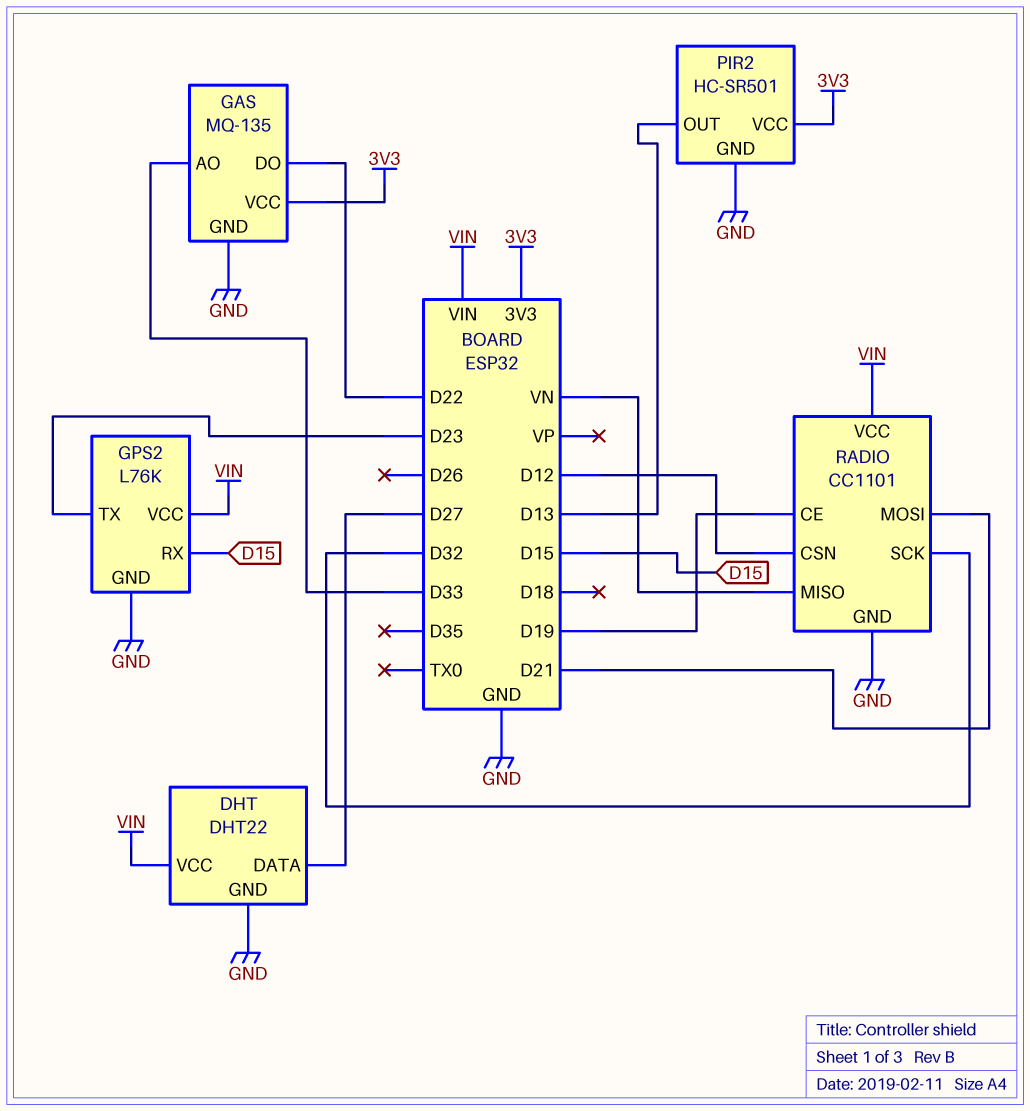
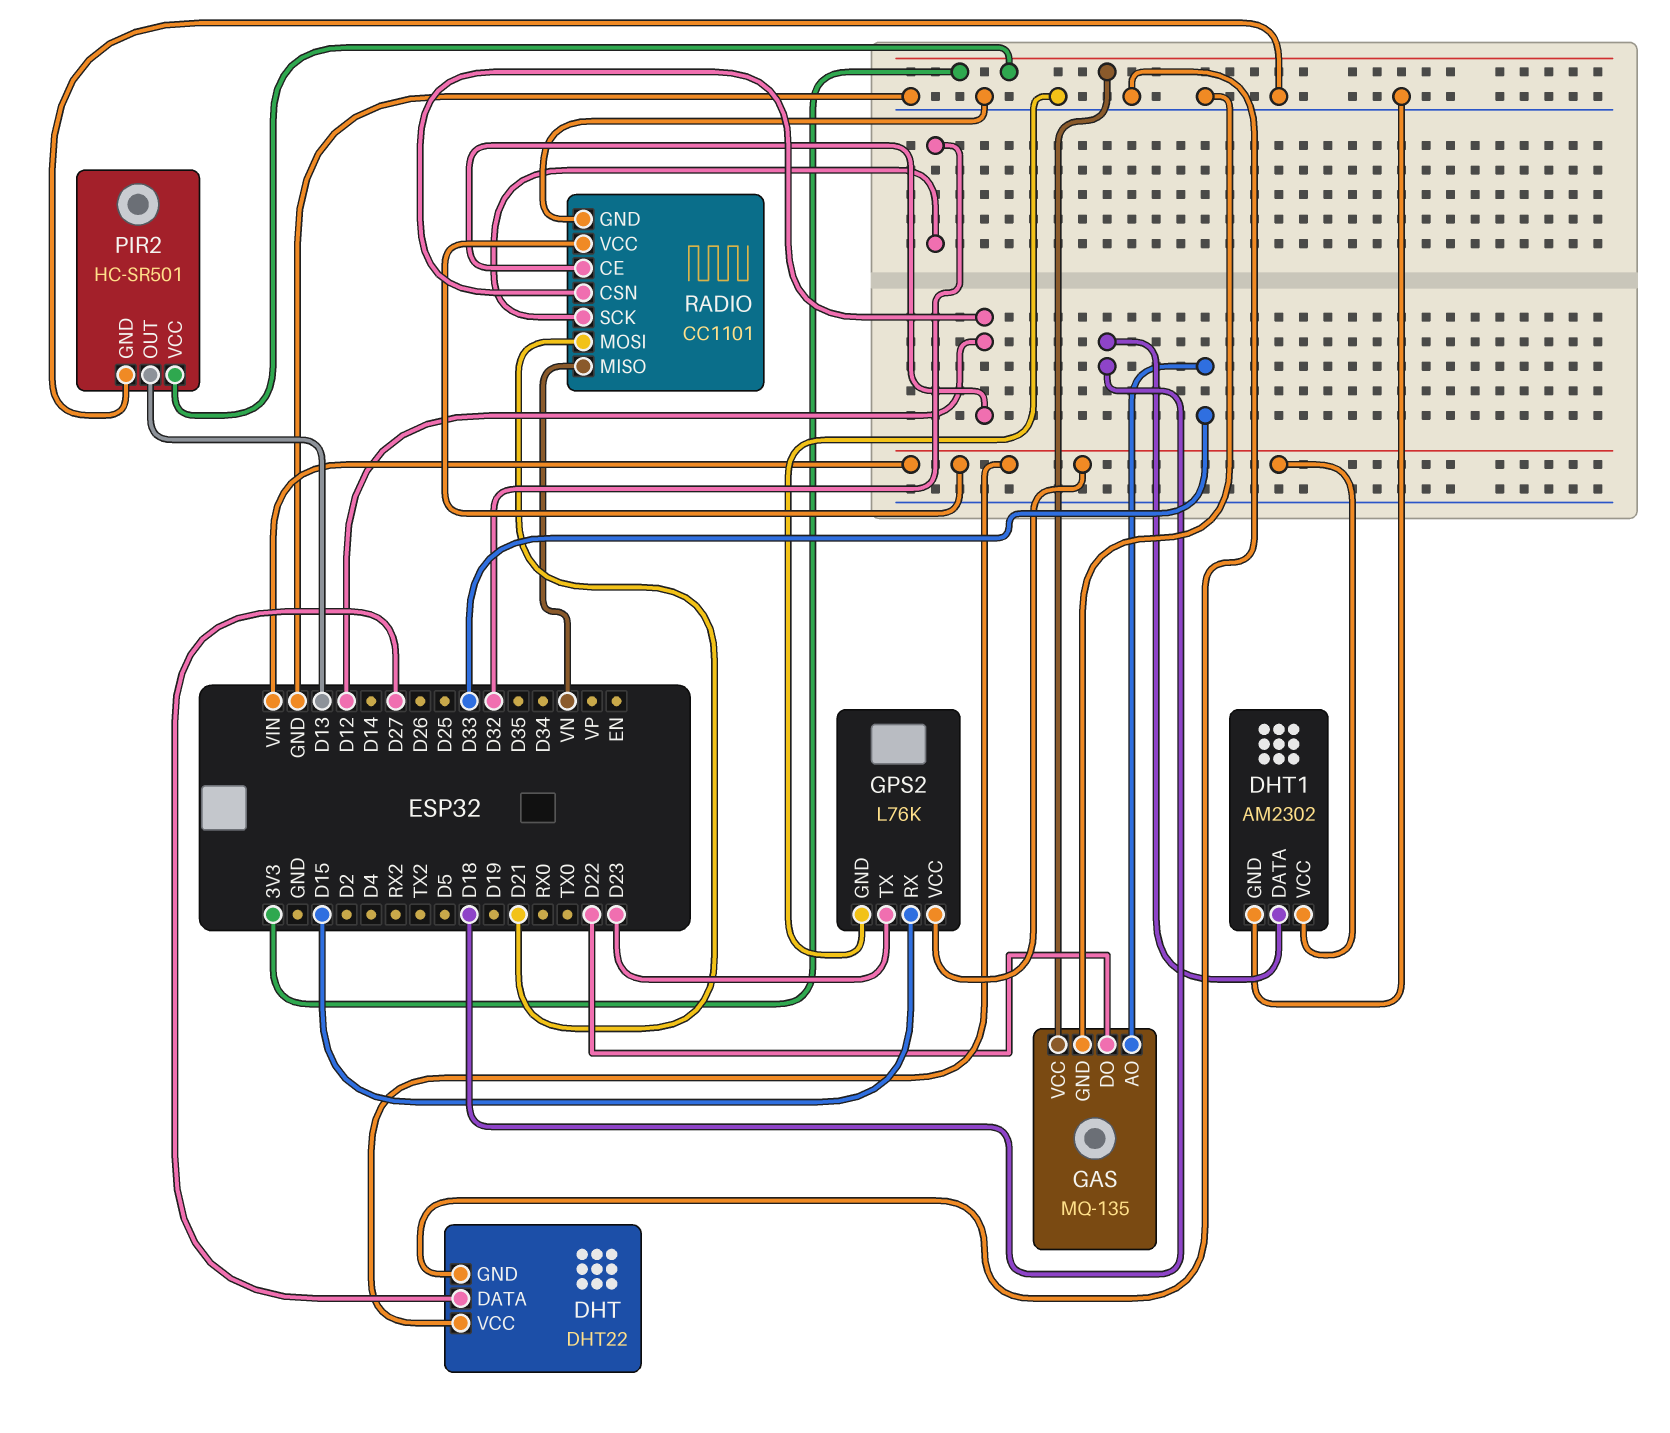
DHT1: none -> AM2302
DHT1 pin DATA: none -> D18
DHT1 pin GND: none -> GND
DHT1 pin VCC: none -> VIN
RADIO pin CE: D19 -> D12

